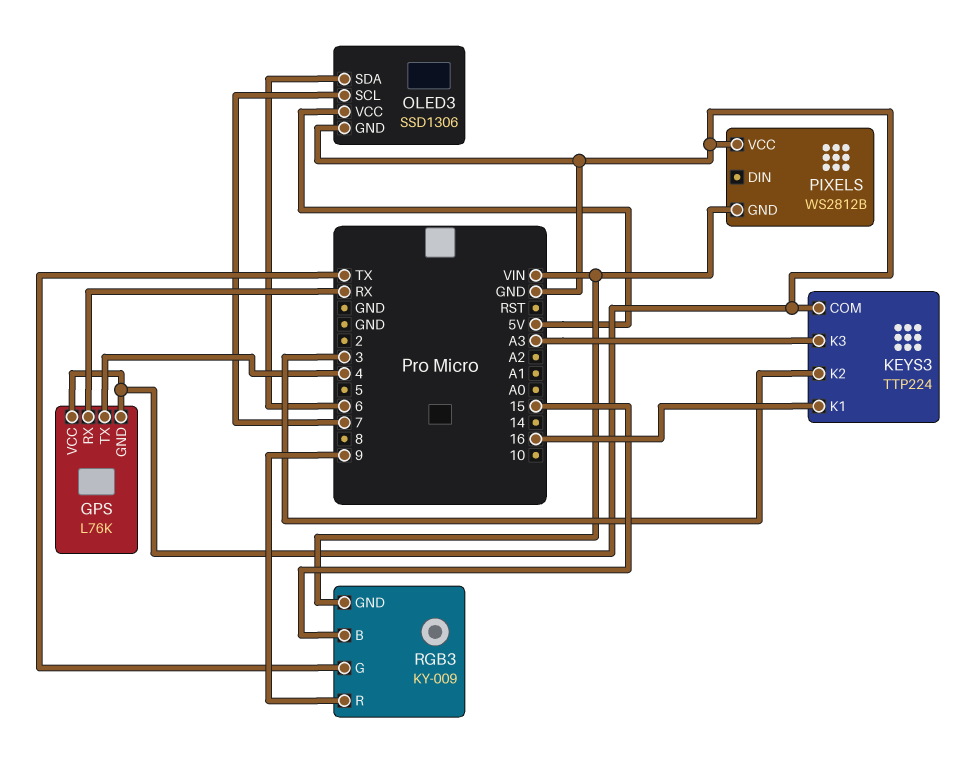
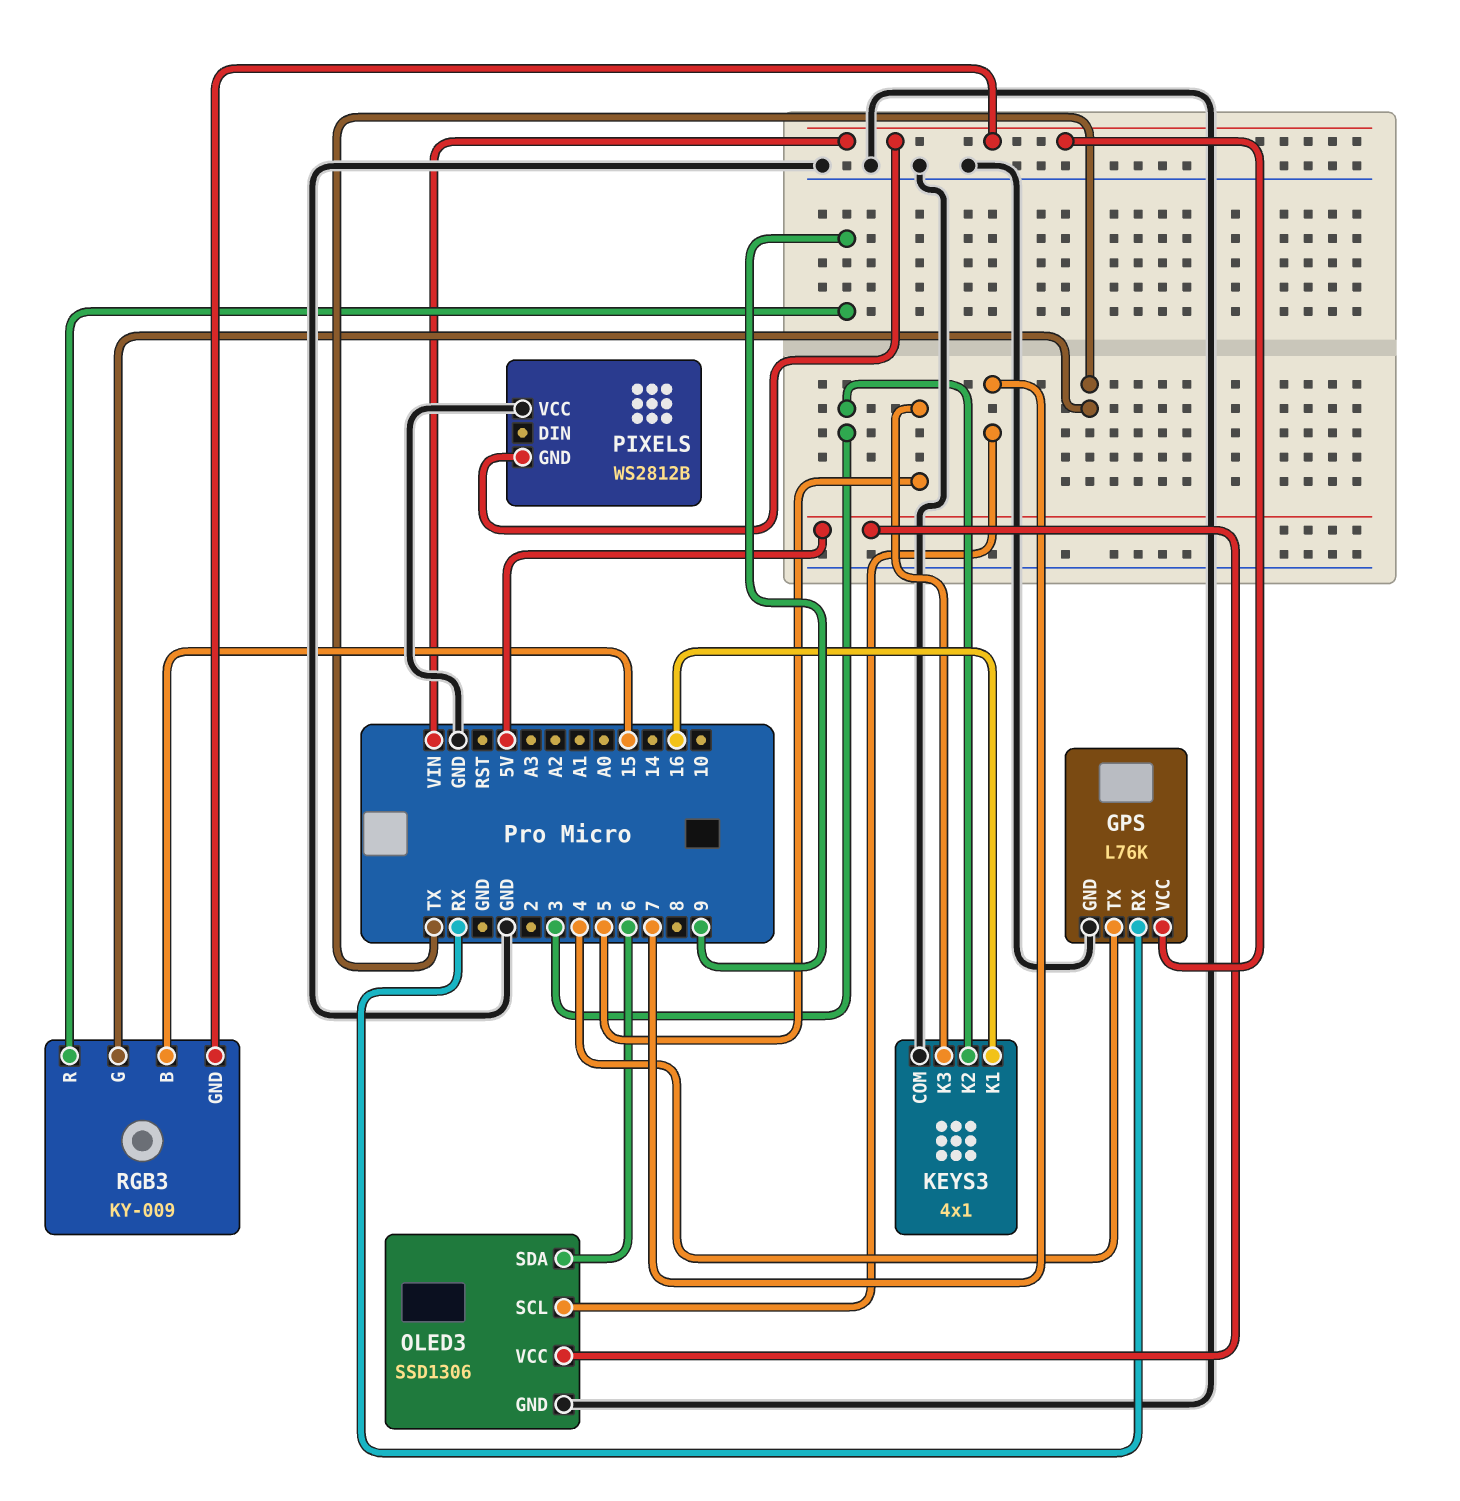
GPS pin VCC: GND -> VIN
KEYS3: TTP224 -> 4x1
KEYS3 pin K3: A3 -> 5

